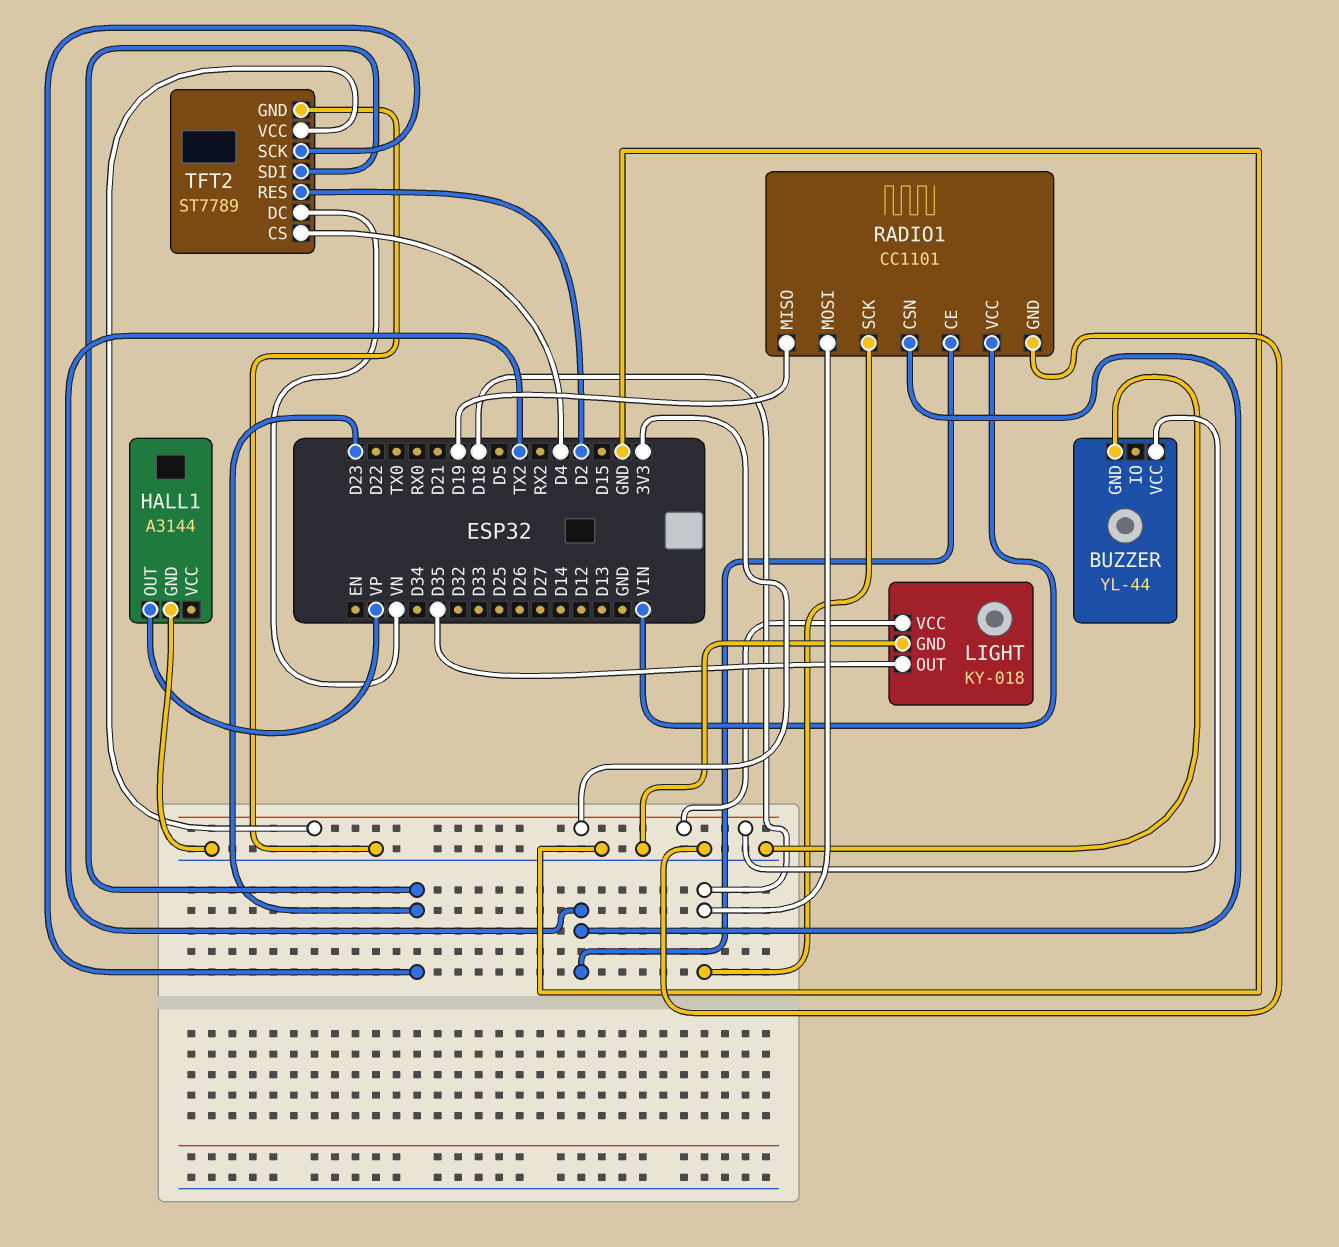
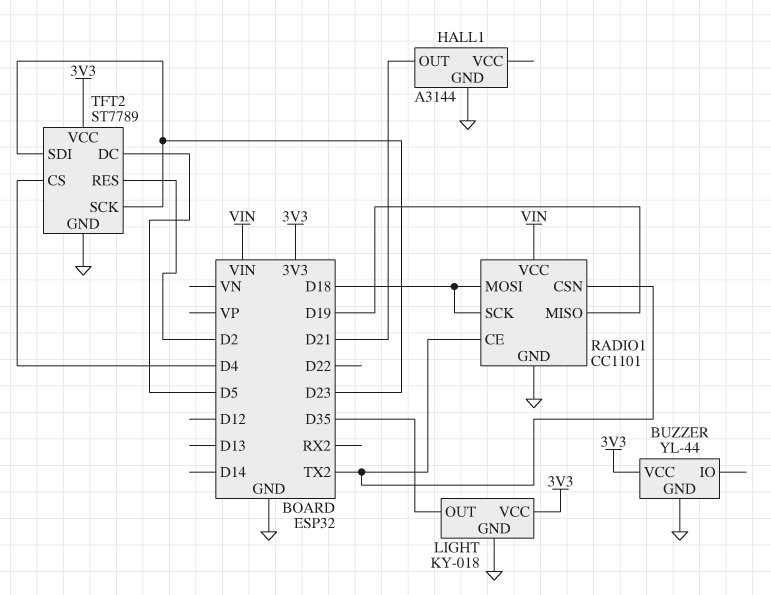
HALL1 pin OUT: VP -> D21
TFT2 pin DC: VN -> D5

